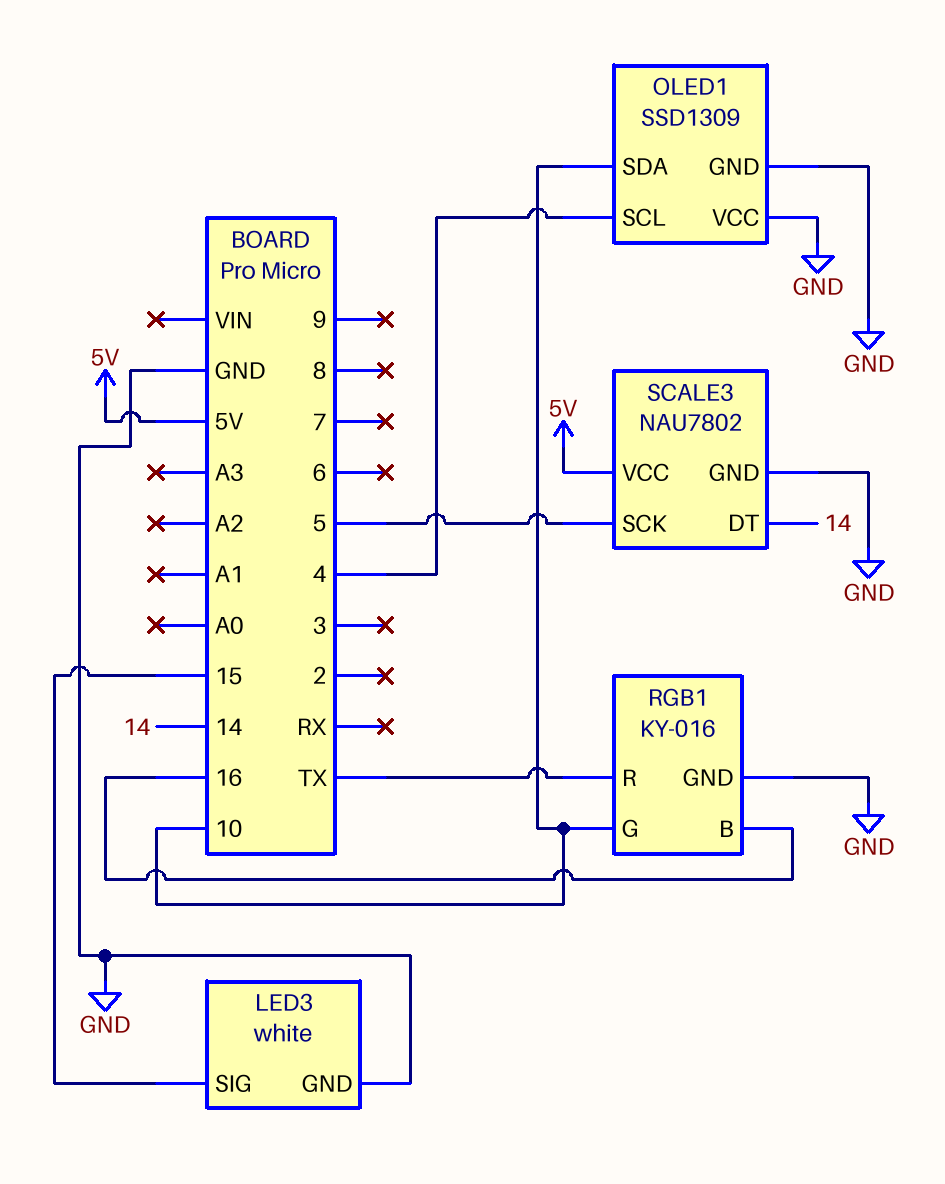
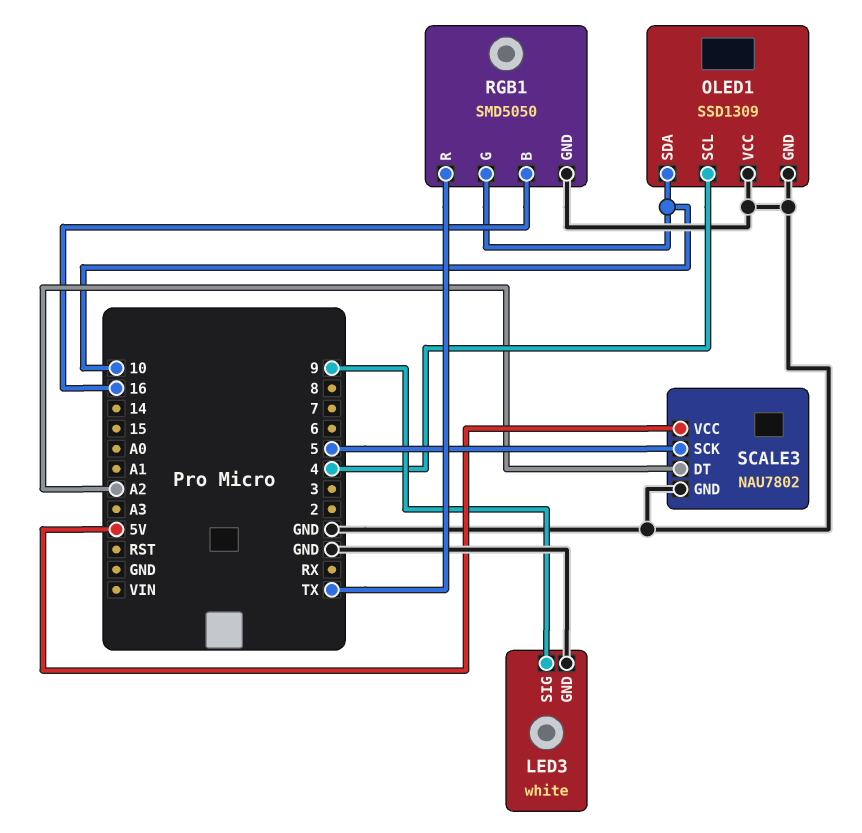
LED3 pin SIG: 15 -> 9
RGB1: KY-016 -> SMD5050
SCALE3 pin DT: 14 -> A2

